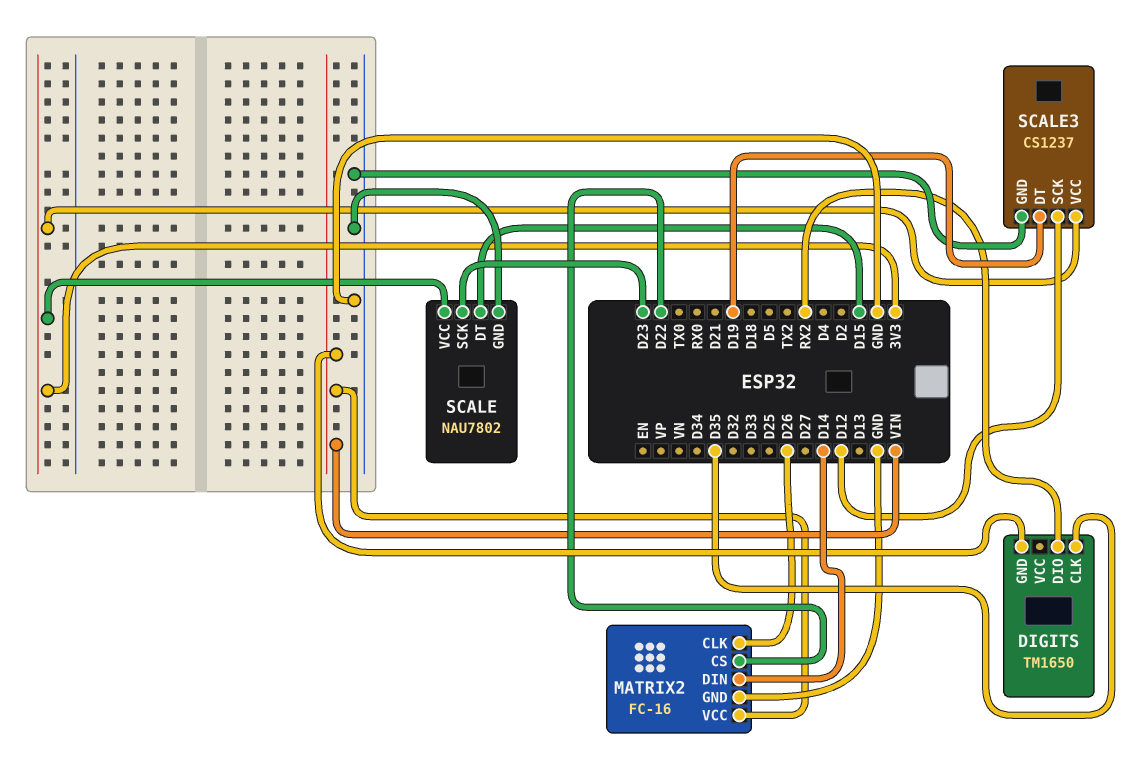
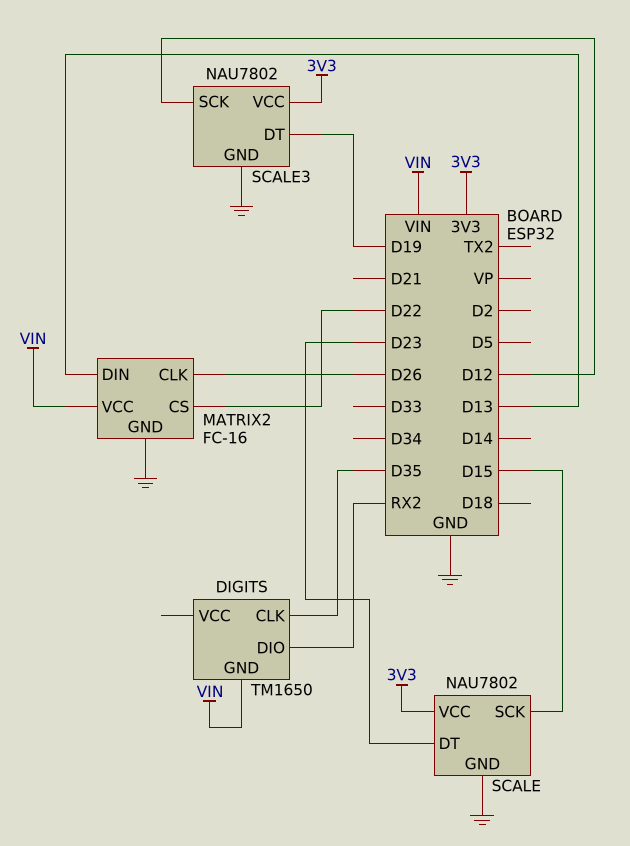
MATRIX2 pin DIN: D14 -> D13
SCALE pin DT: D15 -> D23
SCALE pin SCK: D23 -> D15
SCALE3: CS1237 -> NAU7802

